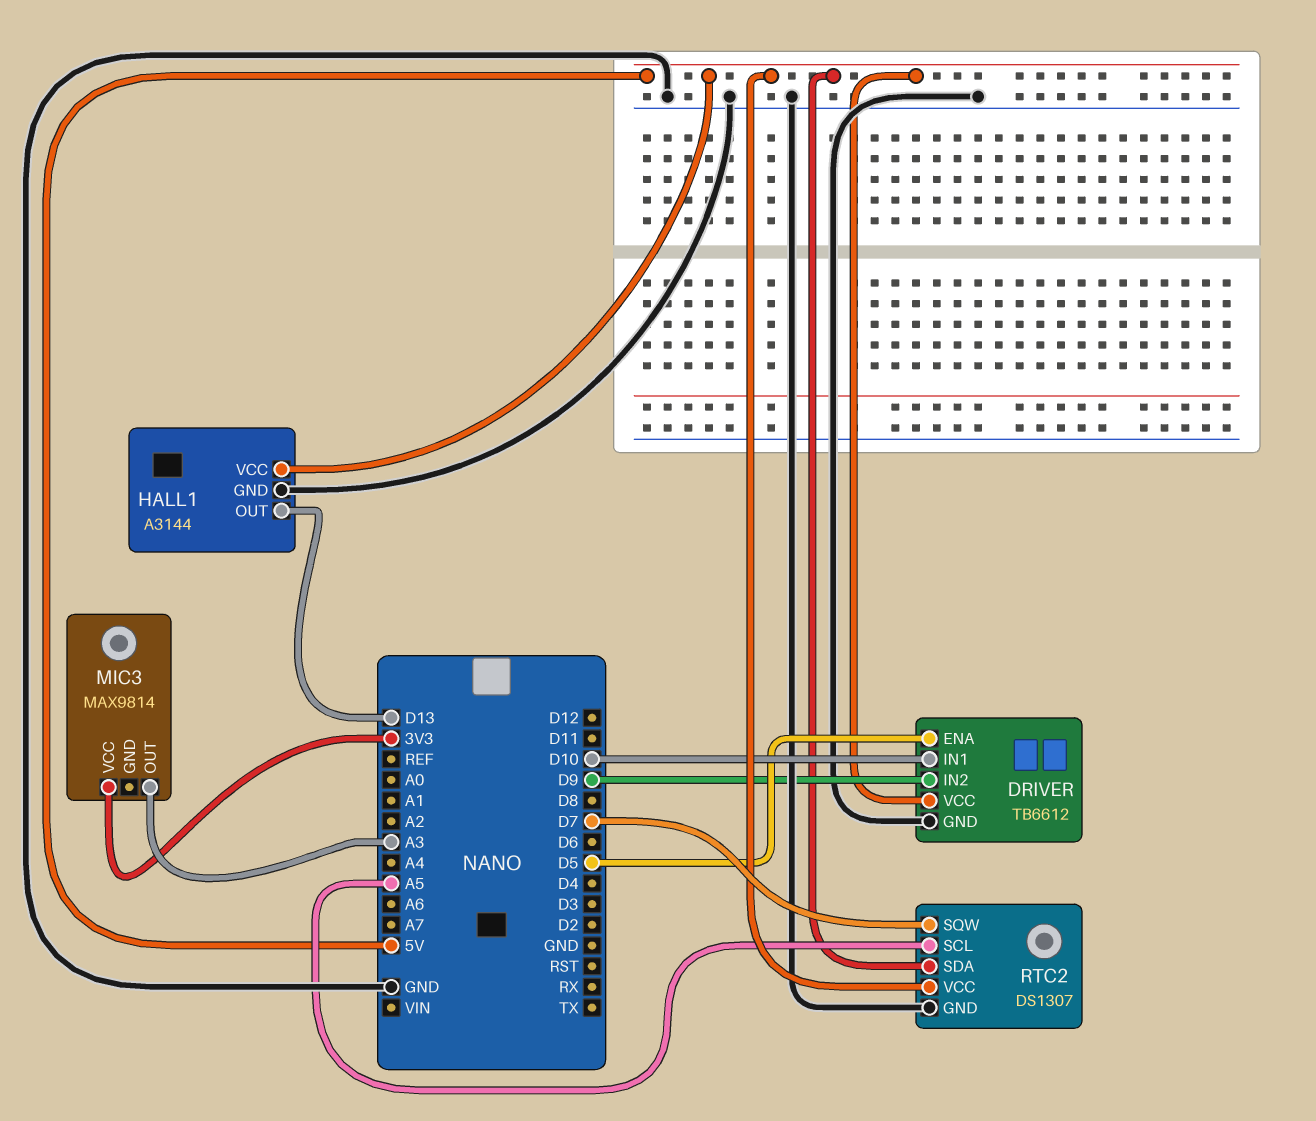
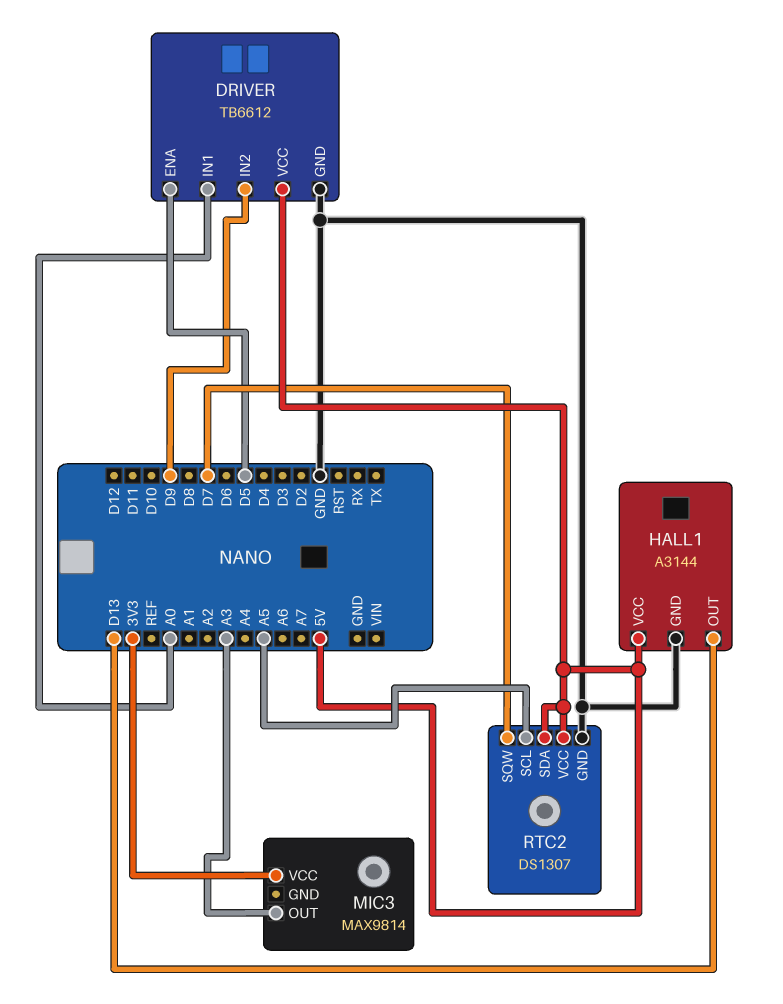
DRIVER pin IN1: D10 -> A0

